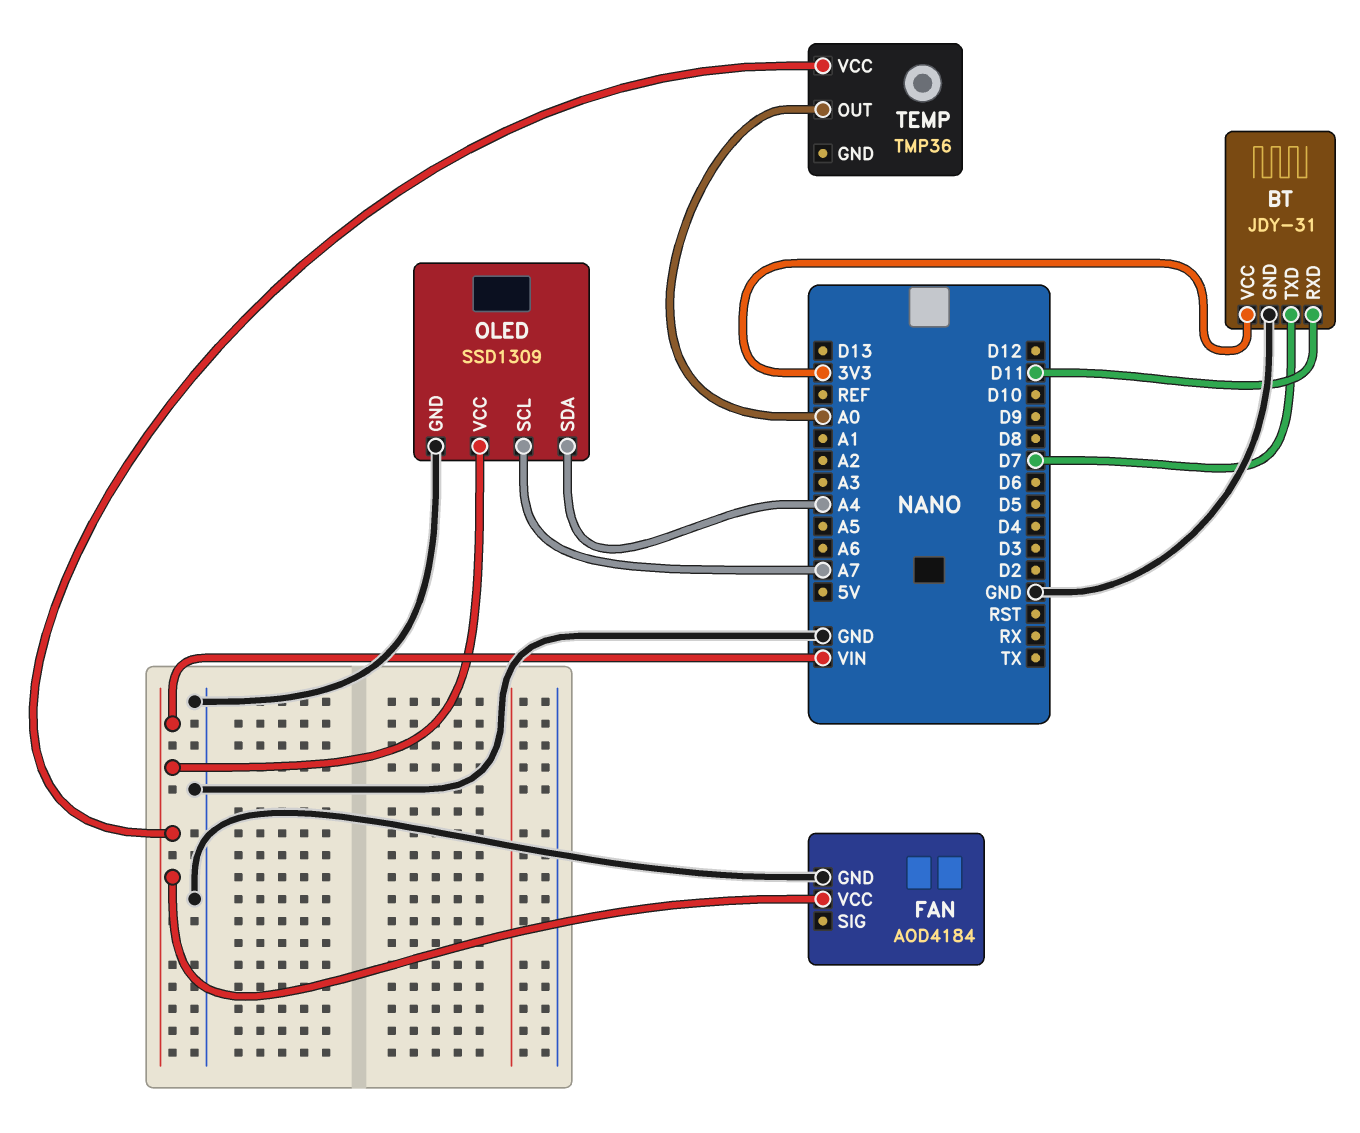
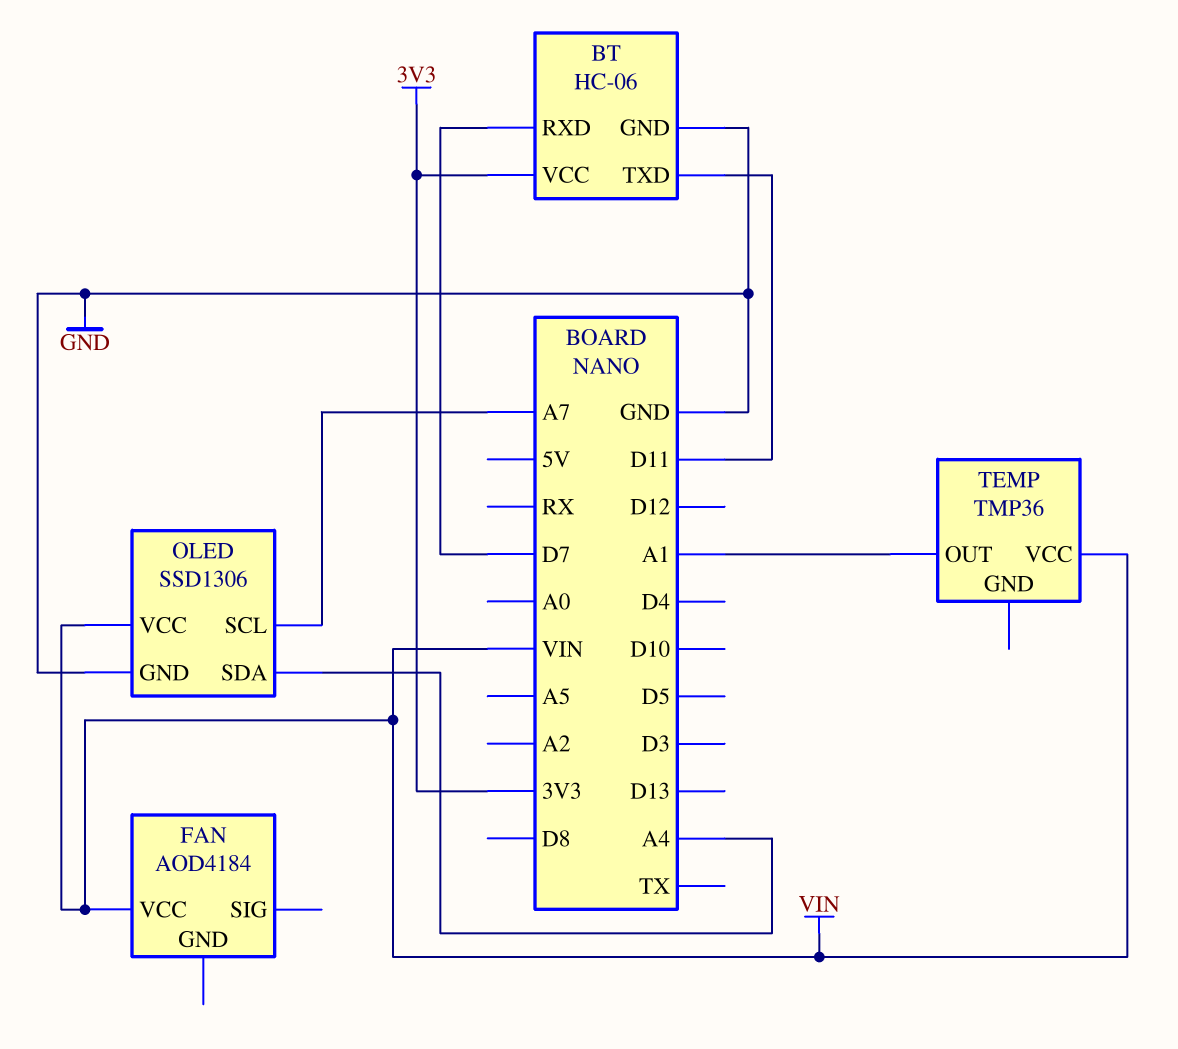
BT: JDY-31 -> HC-06
BT pin RXD: D11 -> D7
BT pin TXD: D7 -> D11
FAN pin GND: GND -> none
OLED: SSD1309 -> SSD1306
TEMP pin OUT: A0 -> A1

